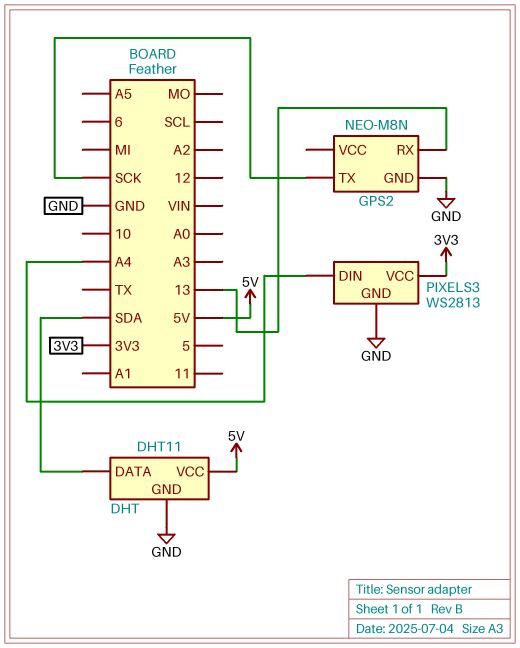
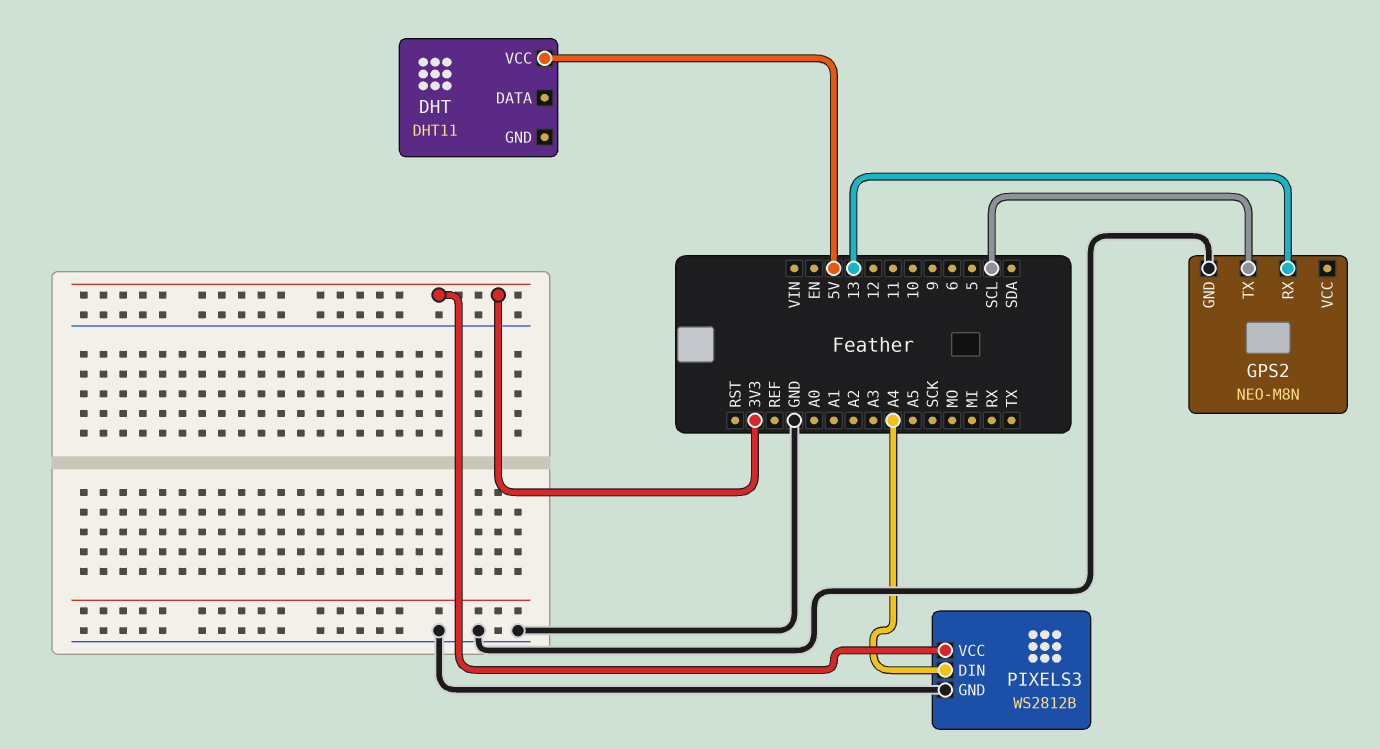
DHT pin DATA: SDA -> none
DHT pin GND: GND -> none
GPS2 pin TX: SCK -> SCL
PIXELS3: WS2813 -> WS2812B

